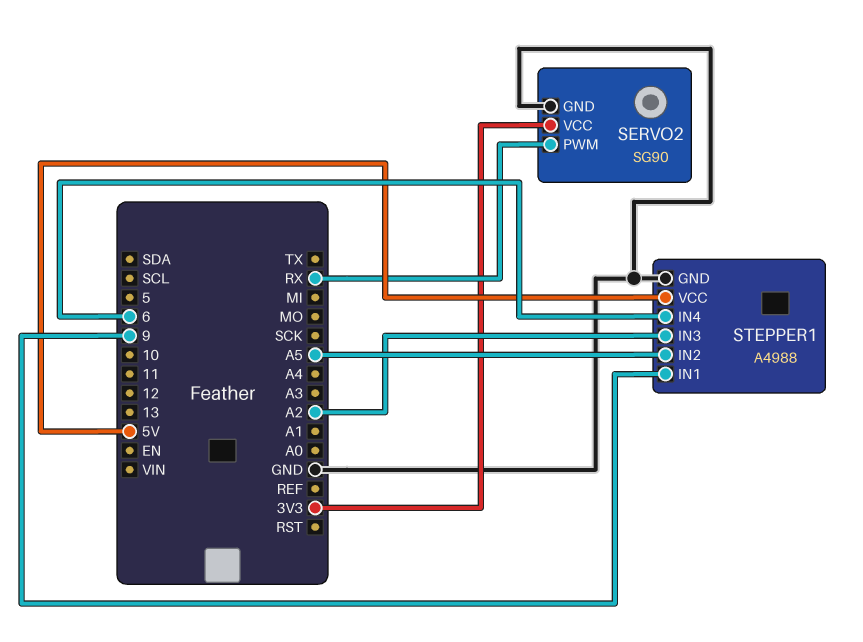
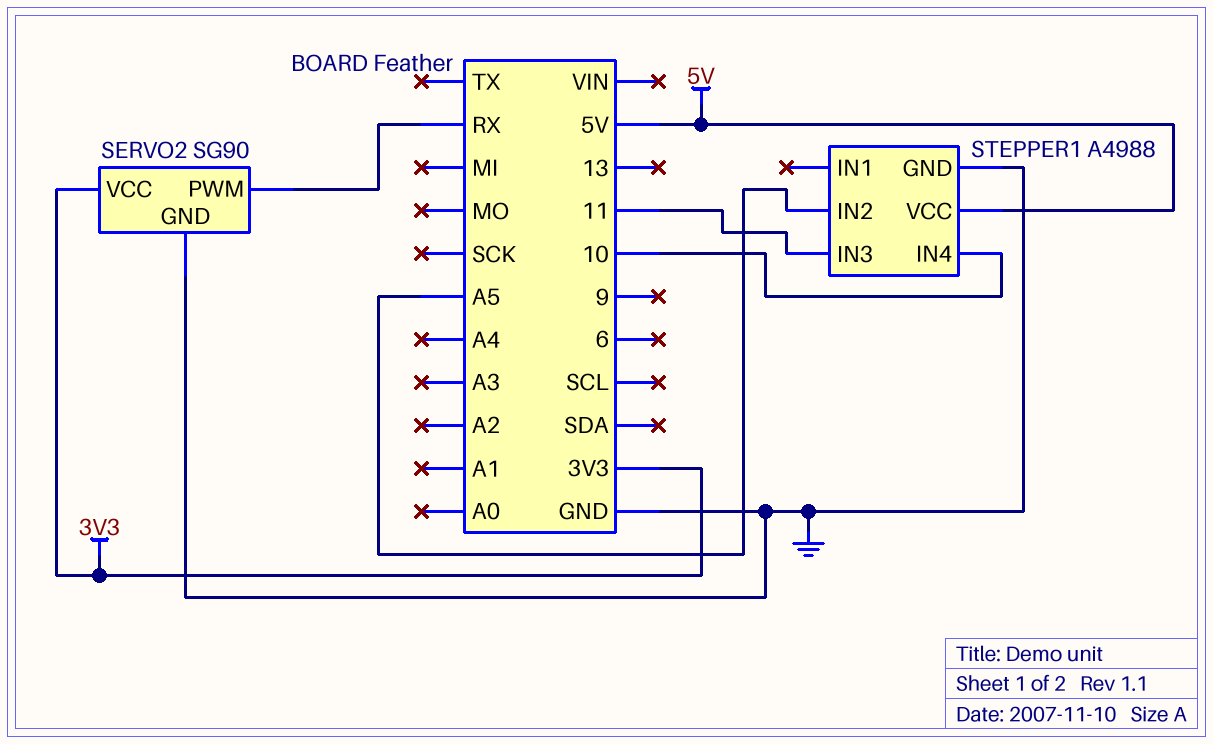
STEPPER1 pin IN1: 9 -> none
STEPPER1 pin IN3: A2 -> 11
STEPPER1 pin IN4: 6 -> 10

